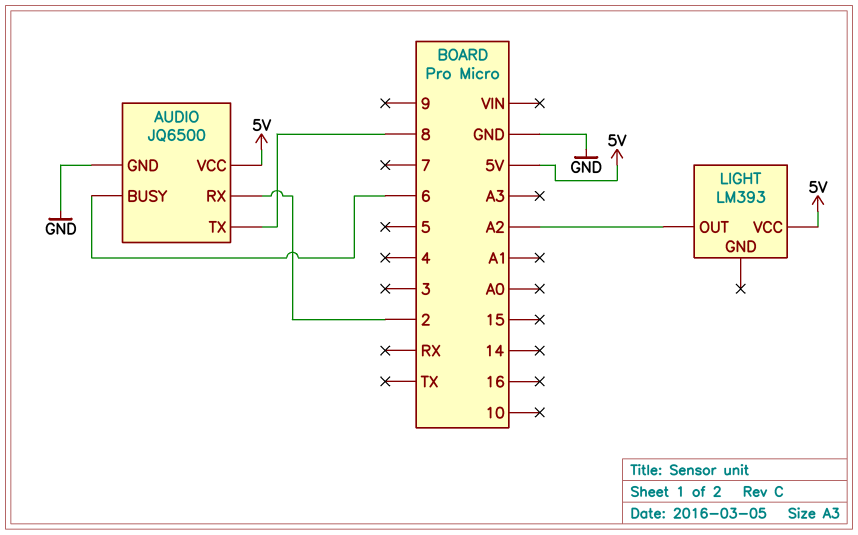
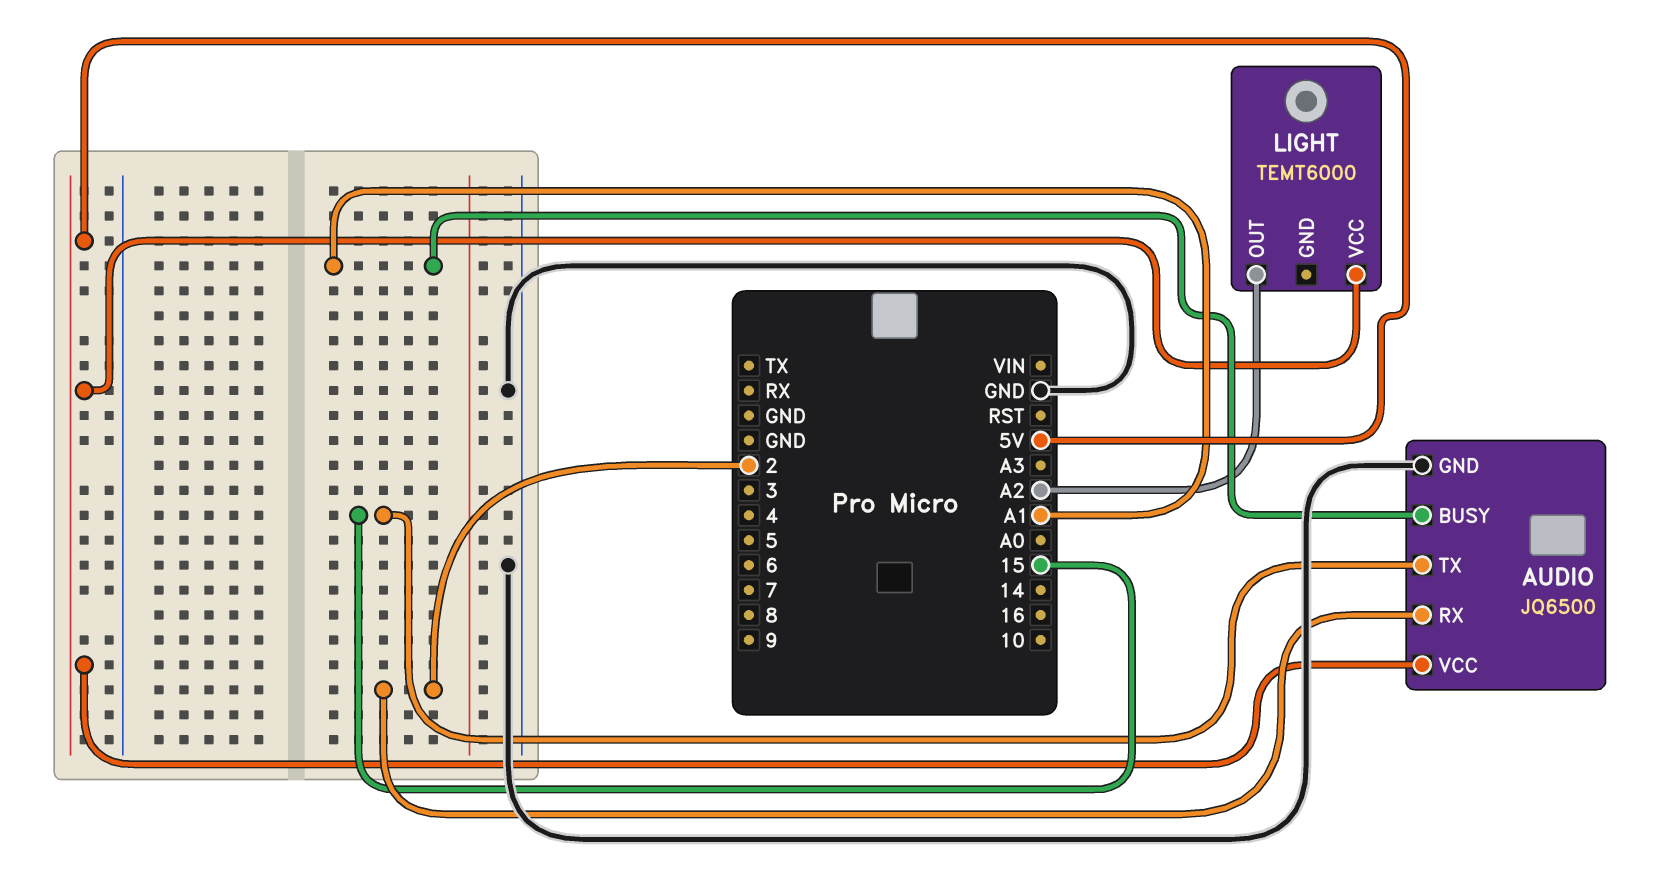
AUDIO pin BUSY: 6 -> A1
AUDIO pin TX: 8 -> 15
LIGHT: LM393 -> TEMT6000

